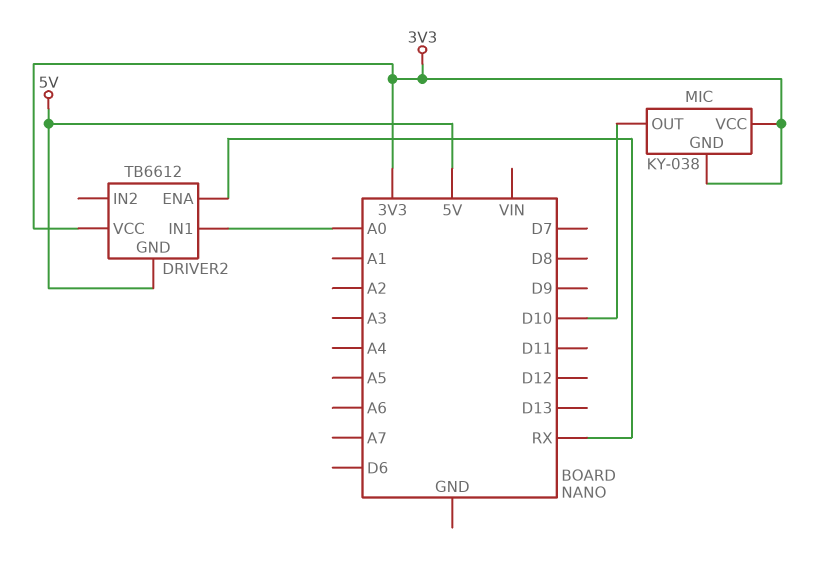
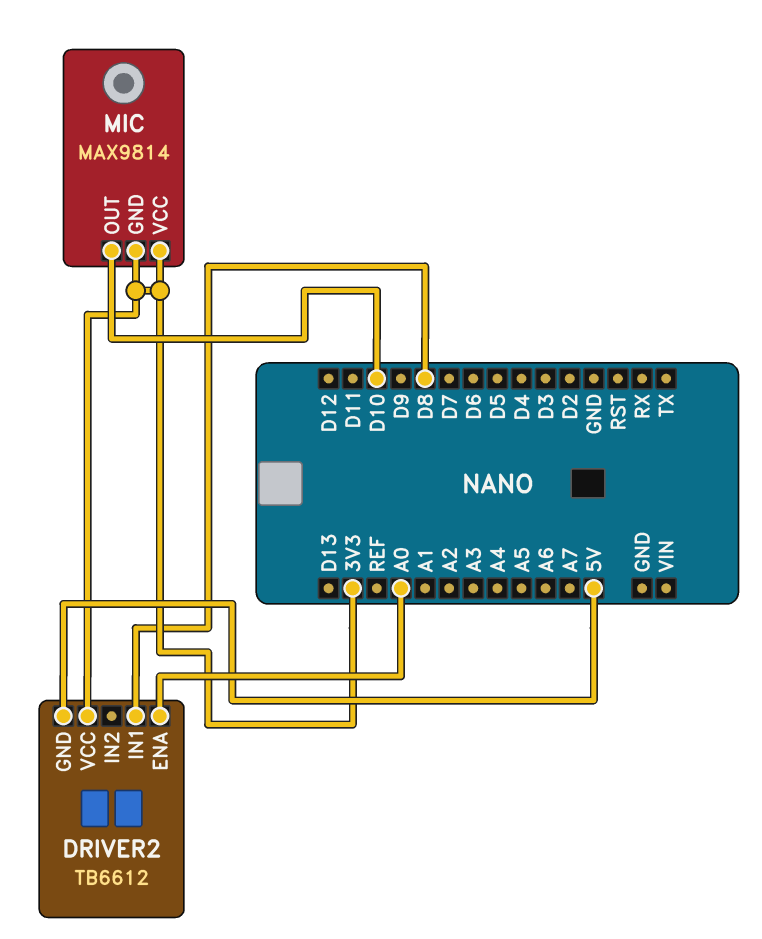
DRIVER2 pin ENA: RX -> A0
DRIVER2 pin IN1: A0 -> D8
MIC: KY-038 -> MAX9814

